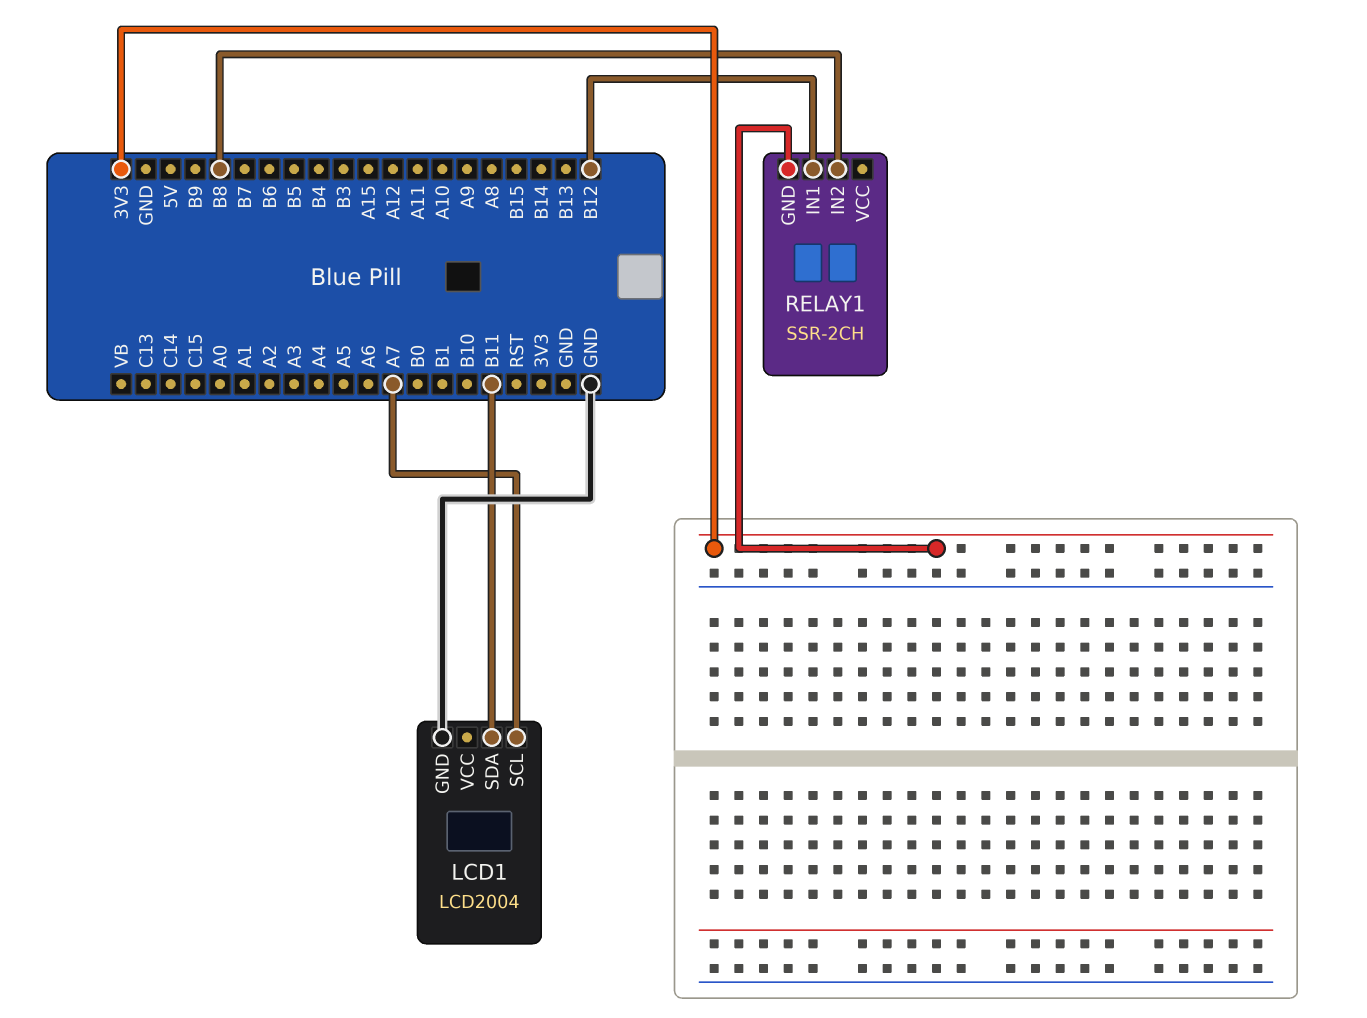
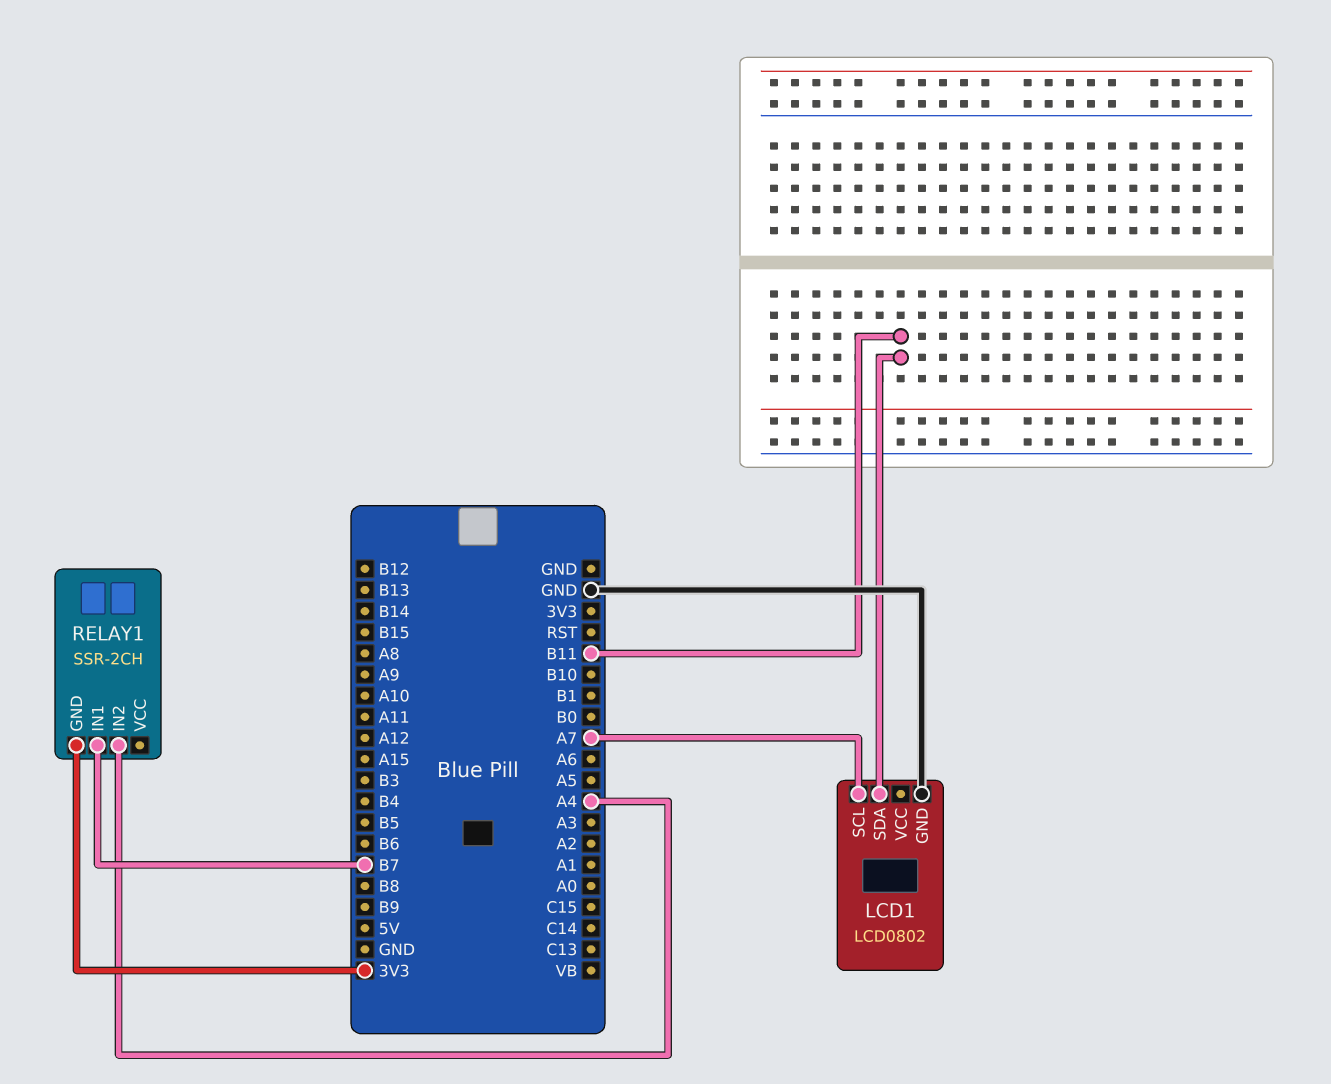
LCD1: LCD2004 -> LCD0802
RELAY1 pin IN1: B12 -> B7
RELAY1 pin IN2: B8 -> A4

